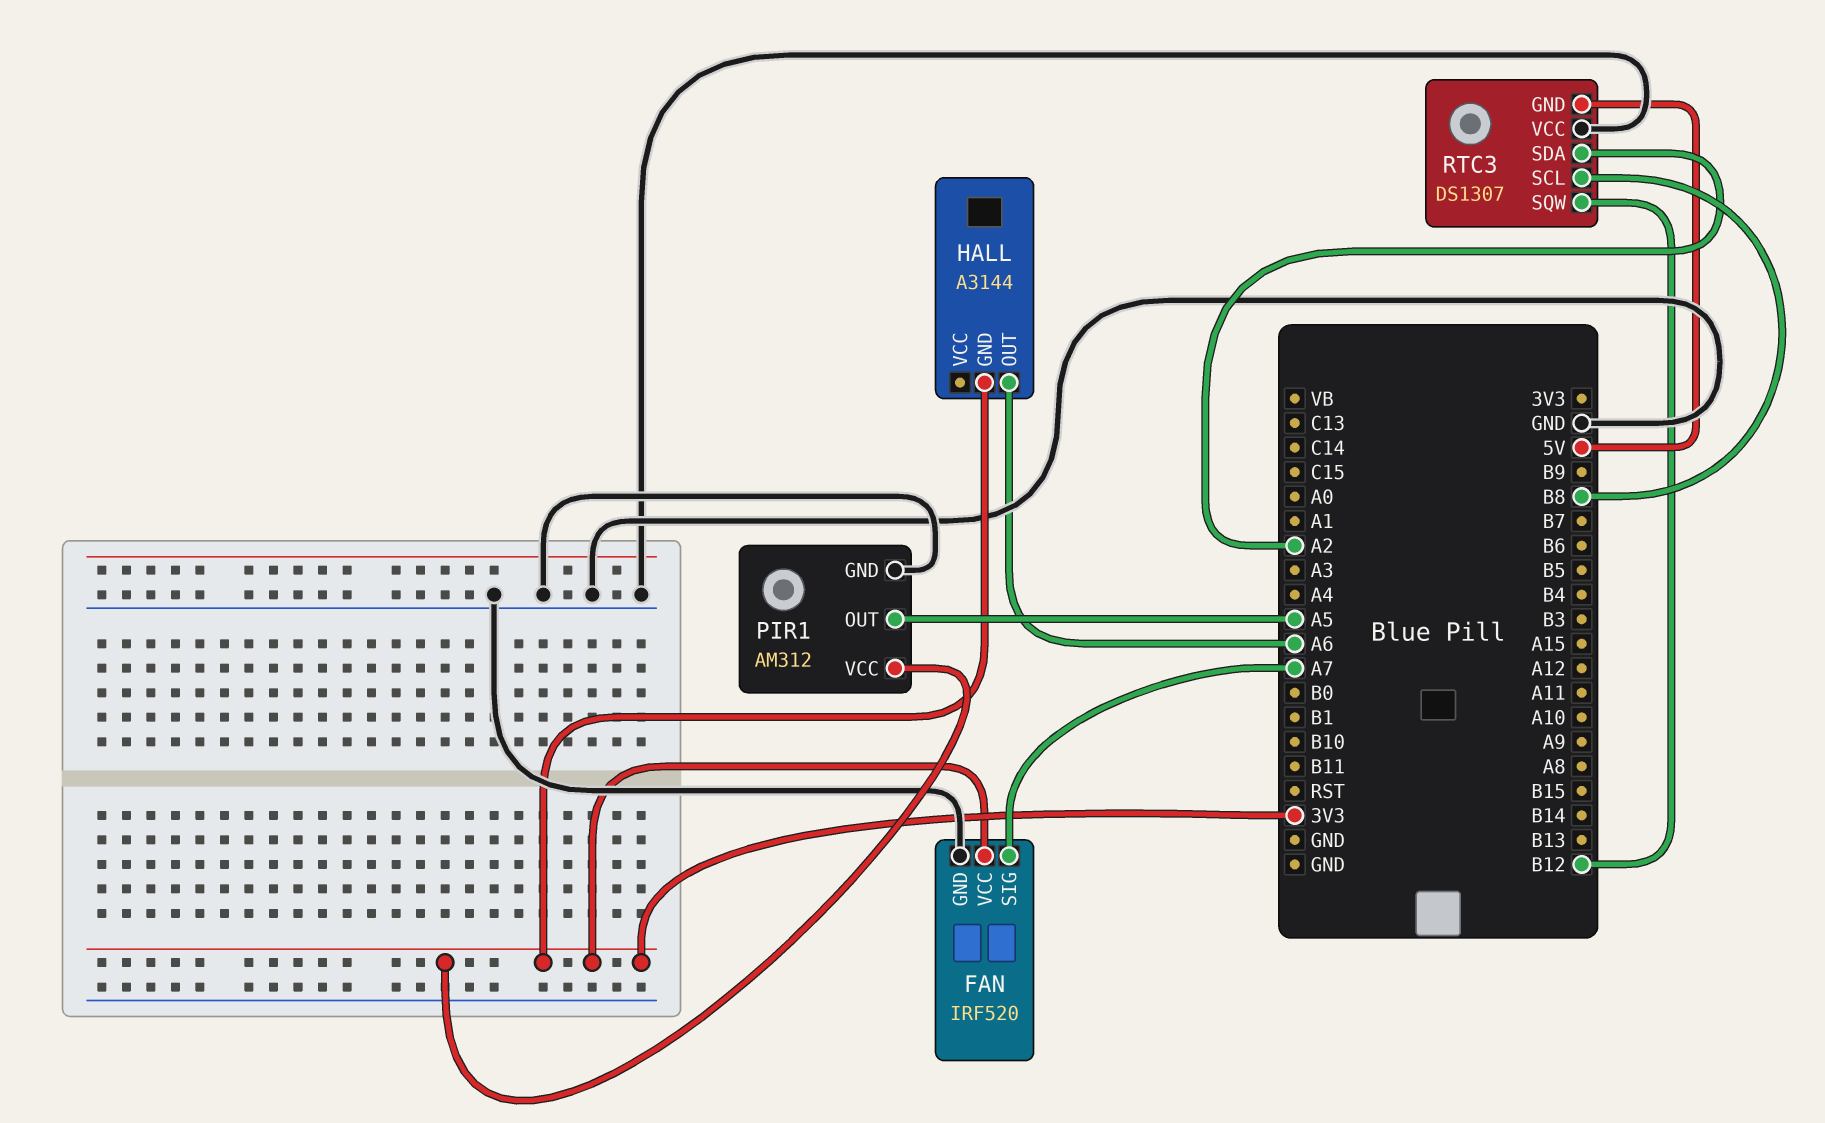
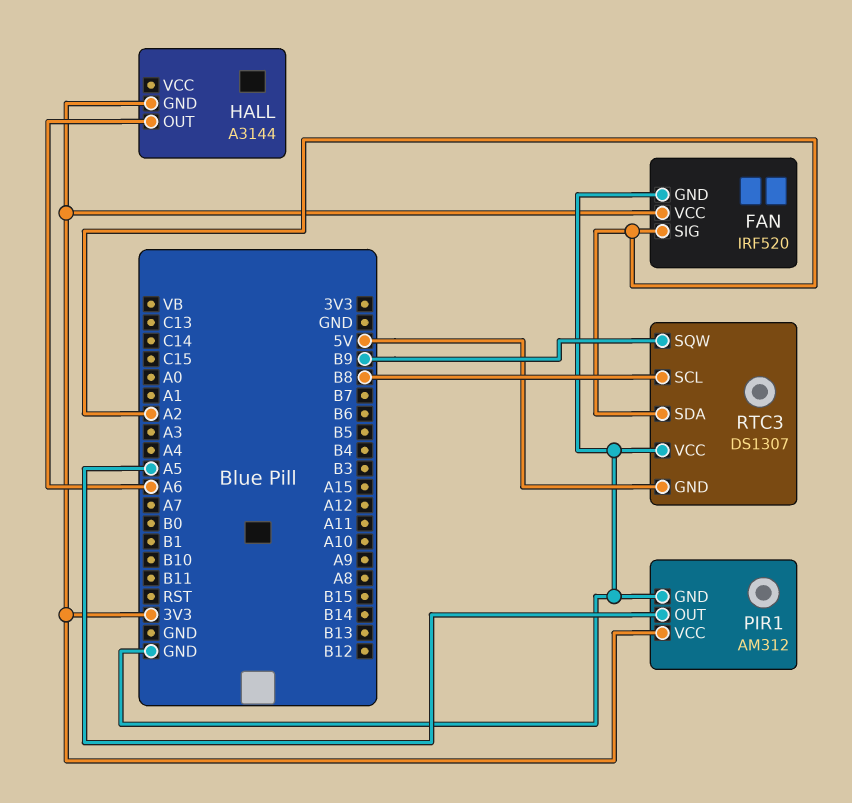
FAN pin SIG: A7 -> A2
RTC3 pin SQW: B12 -> B9

